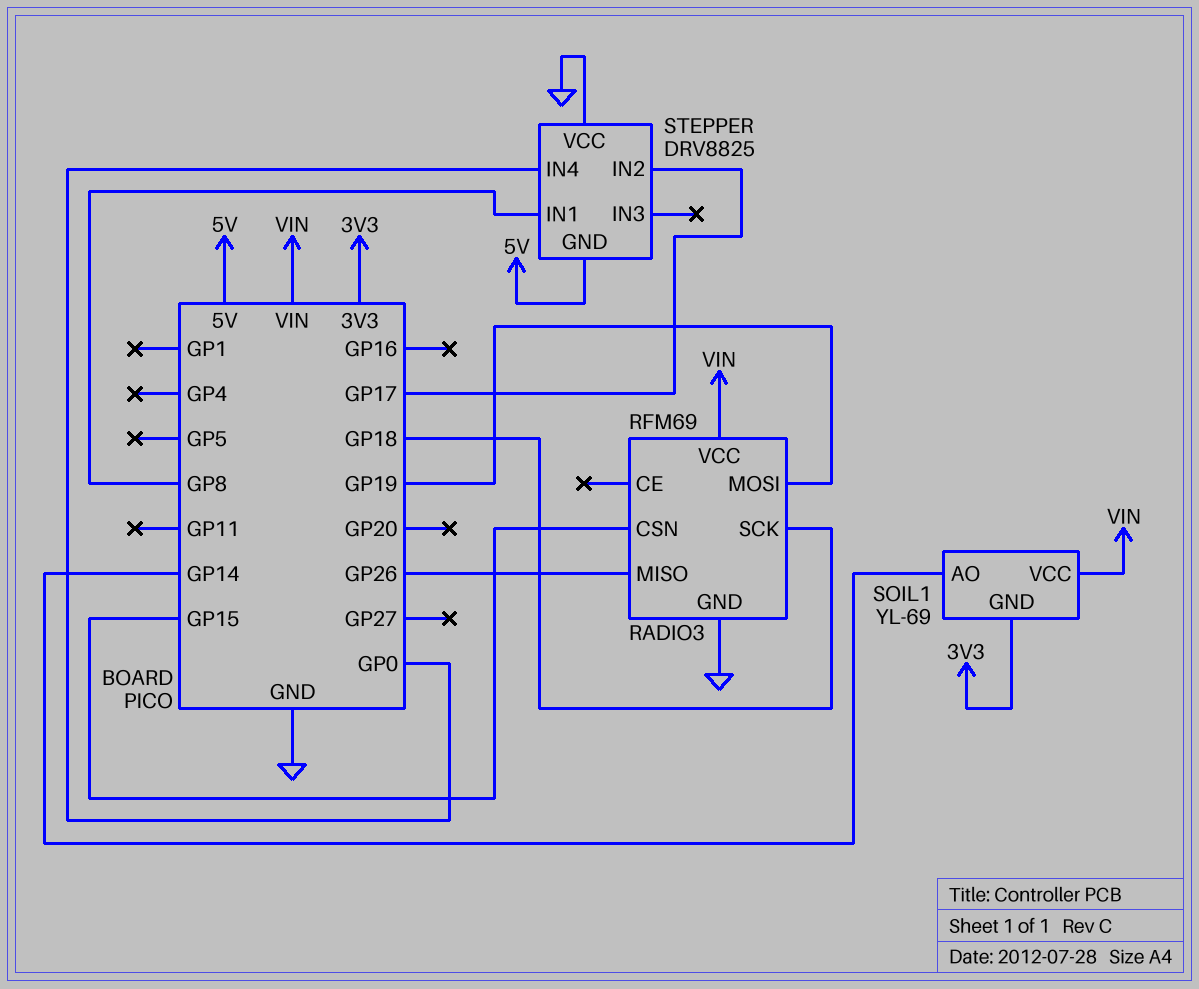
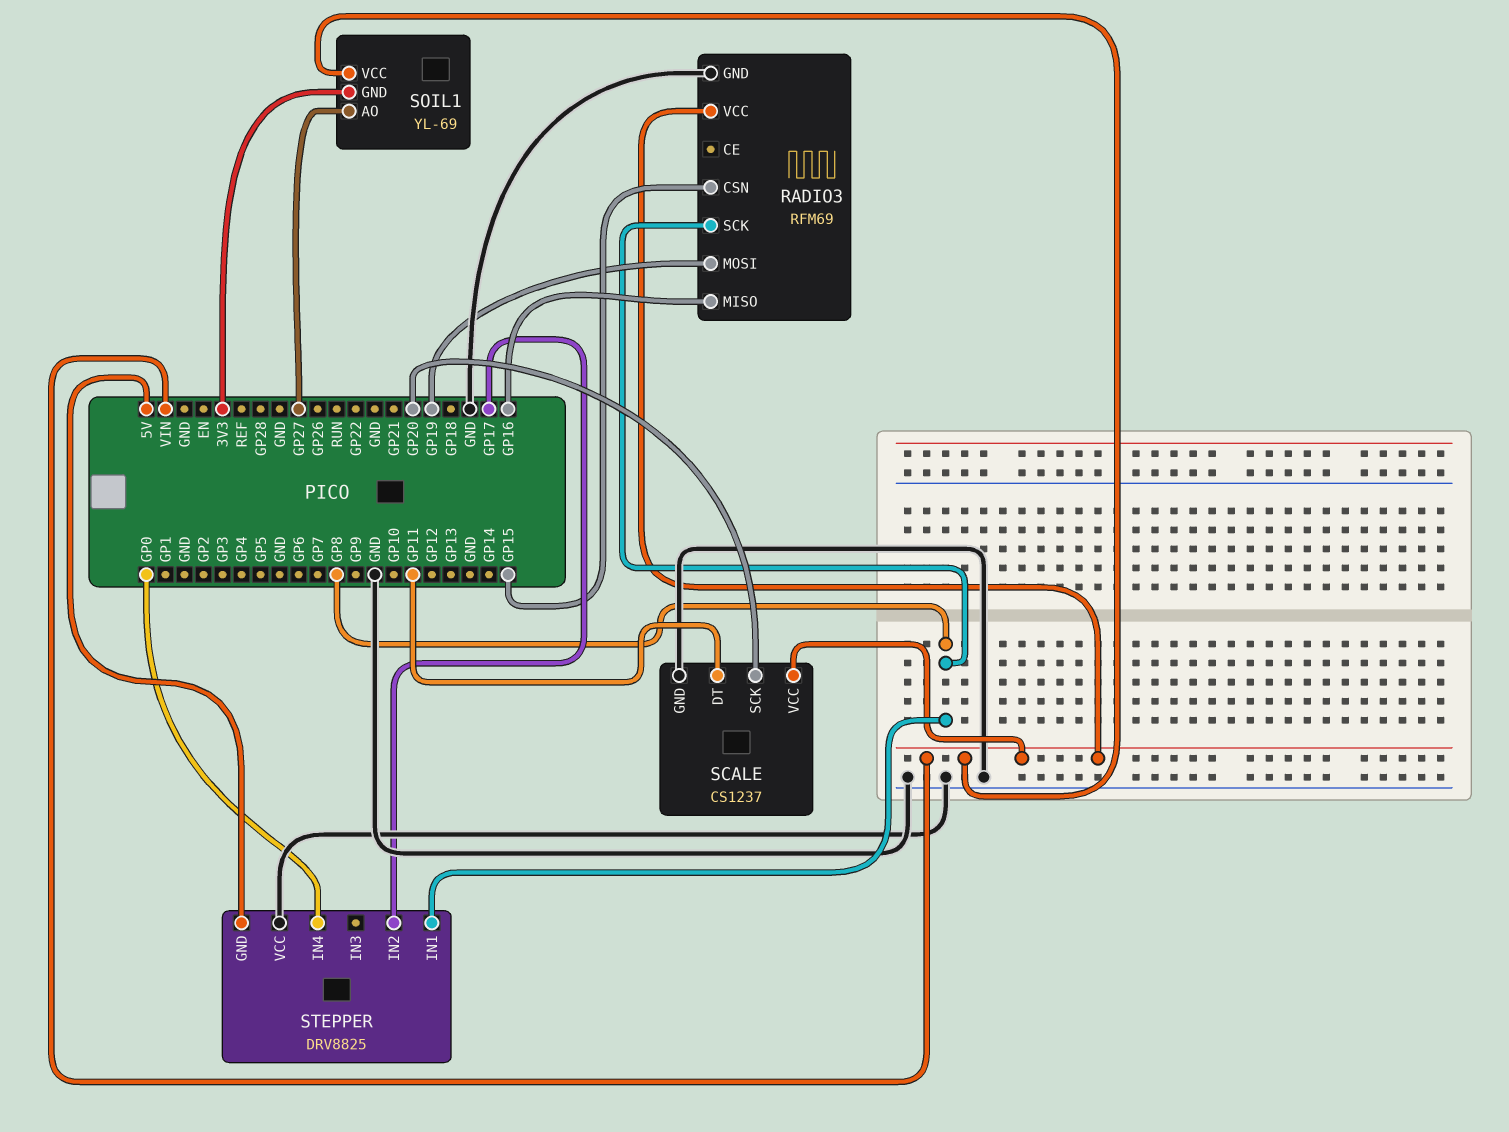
RADIO3 pin MISO: GP26 -> GP16
RADIO3 pin SCK: GP18 -> GP8
SCALE: none -> CS1237
SCALE pin DT: none -> GP11
SCALE pin GND: none -> GND
SCALE pin SCK: none -> GP20
SCALE pin VCC: none -> VIN
SOIL1 pin AO: GP14 -> GP27

